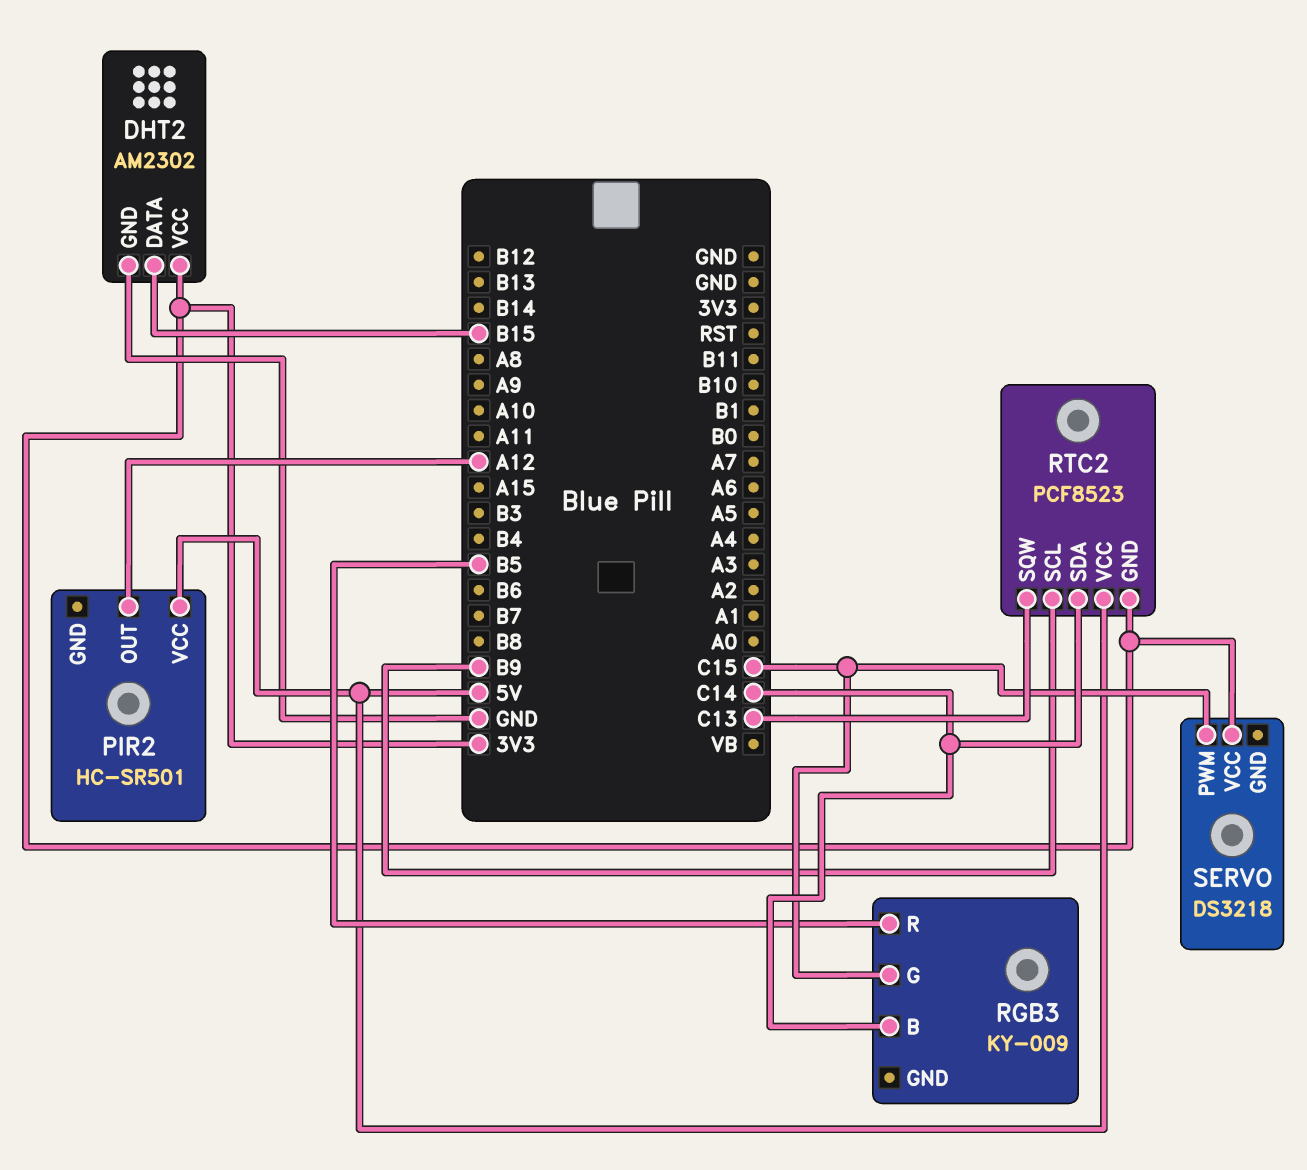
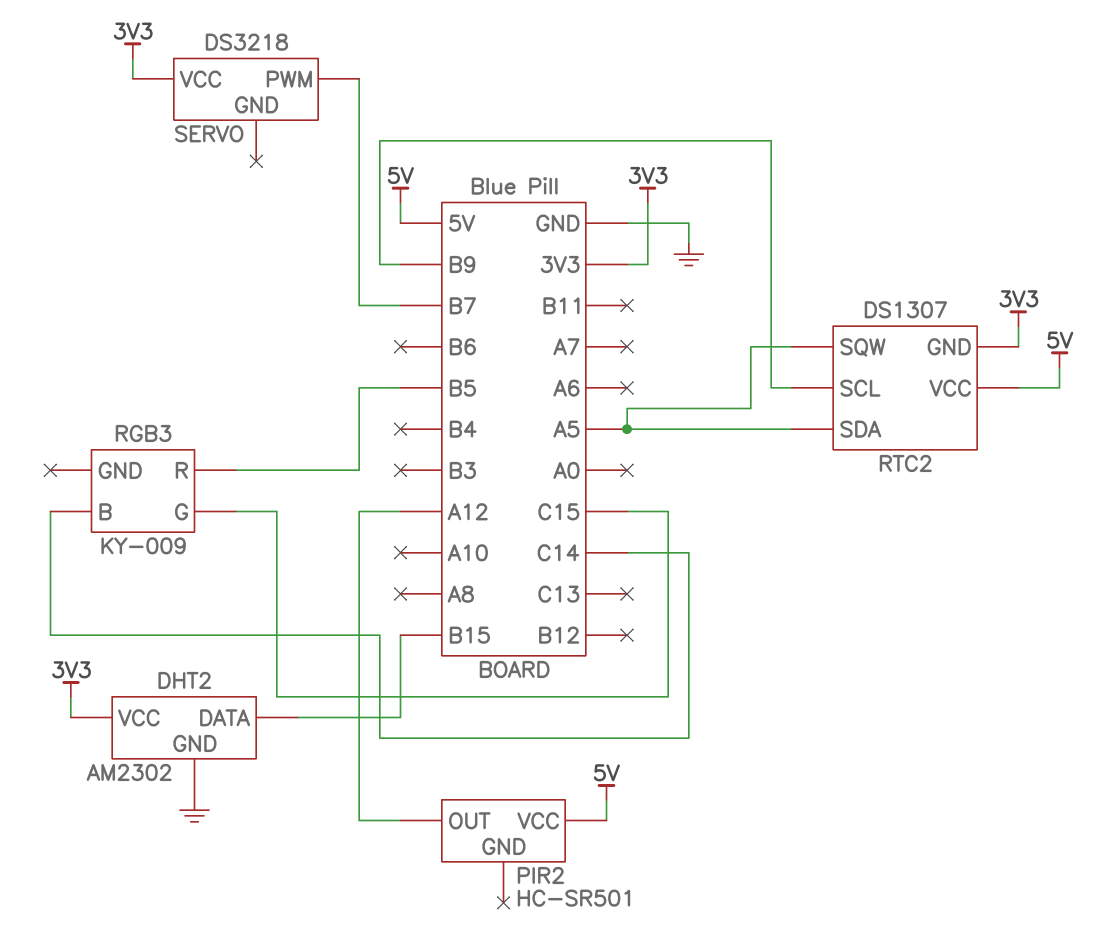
RTC2: PCF8523 -> DS1307
RTC2 pin SDA: C14 -> A5
RTC2 pin SQW: C13 -> A5
SERVO pin PWM: C15 -> B7

